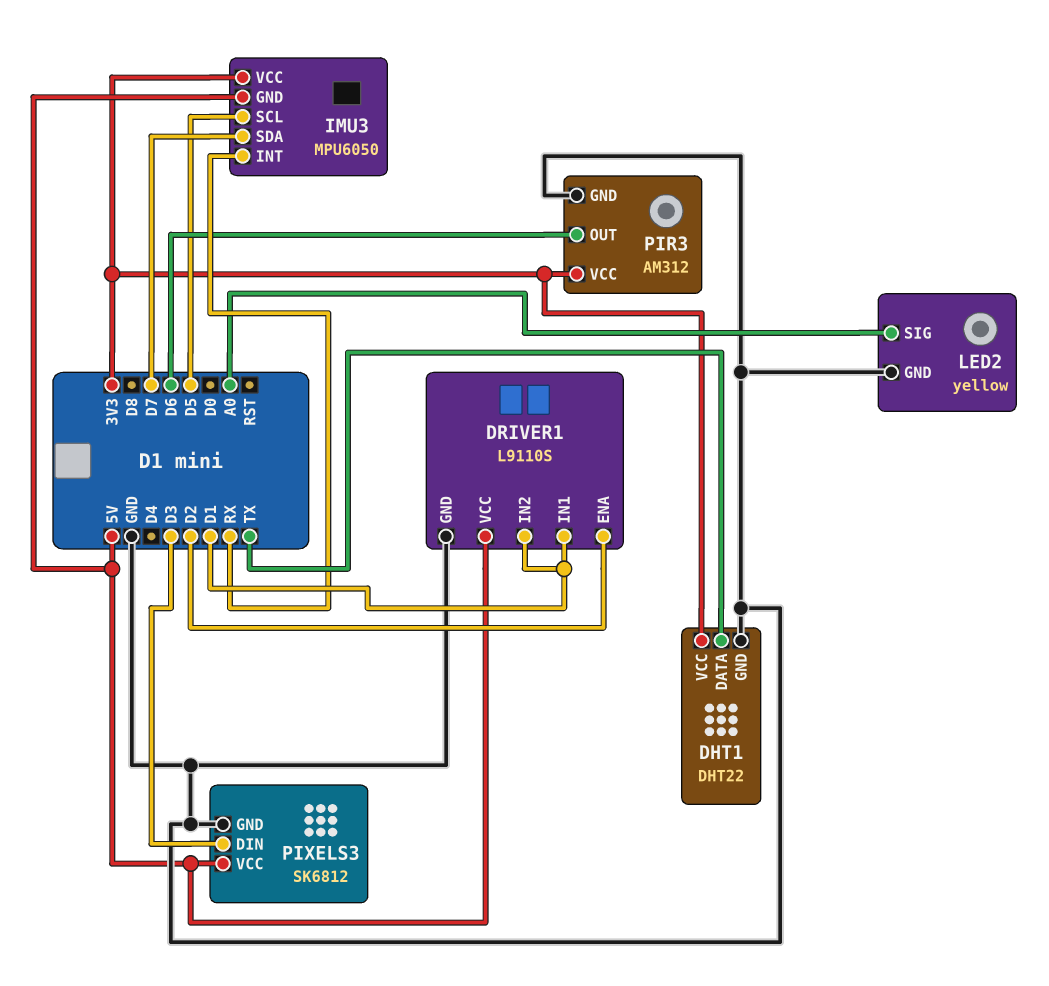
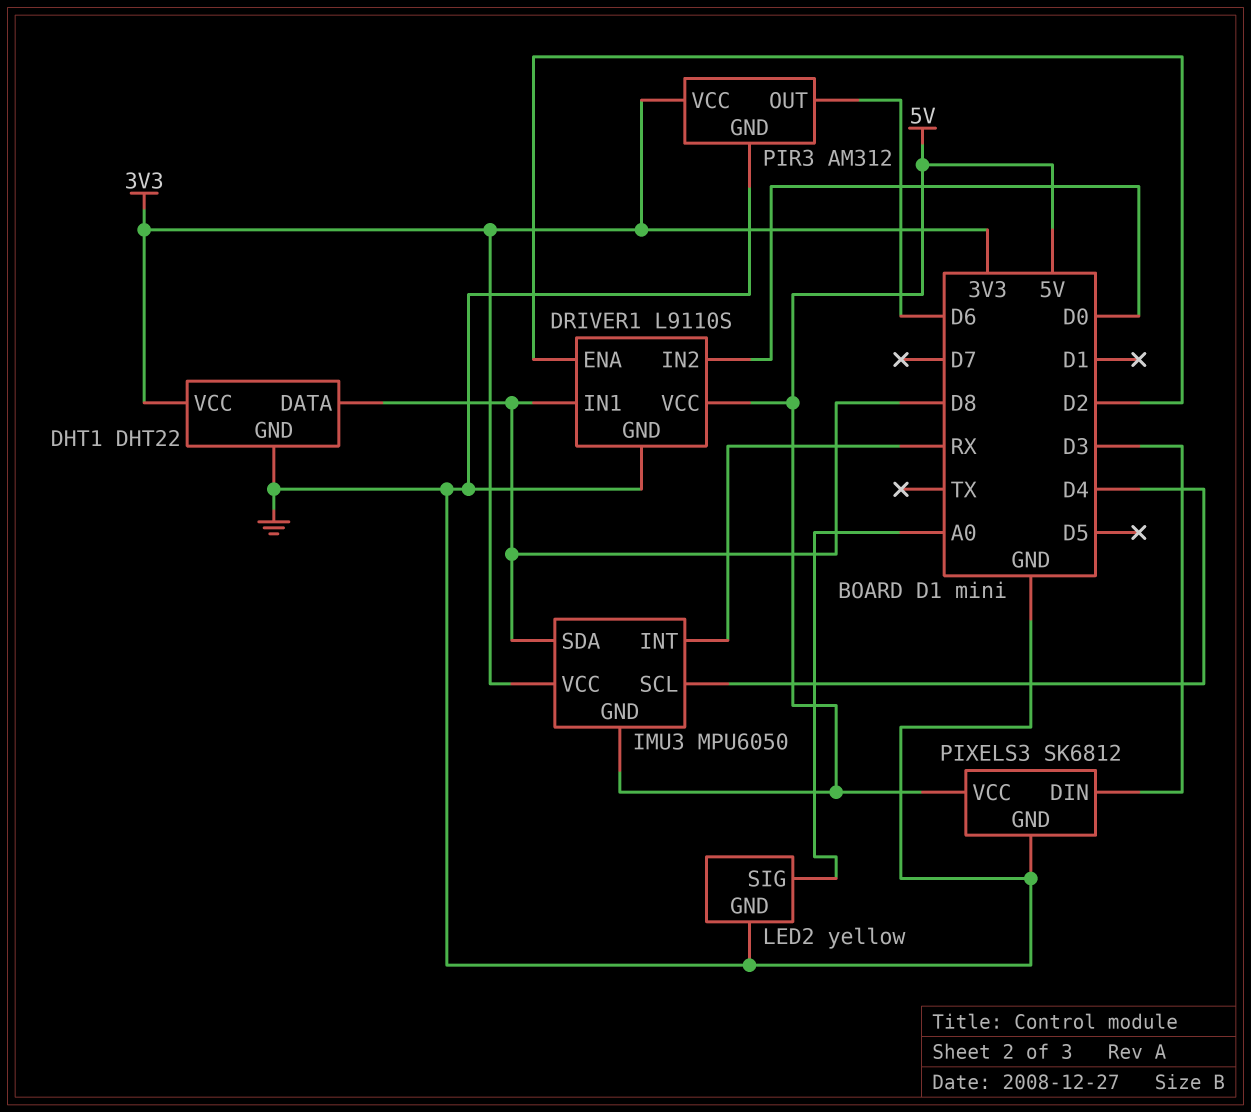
DHT1 pin DATA: TX -> D8
DRIVER1 pin IN1: D1 -> D8
DRIVER1 pin IN2: D1 -> D0
IMU3 pin SCL: D5 -> D4
IMU3 pin SDA: D7 -> D8

